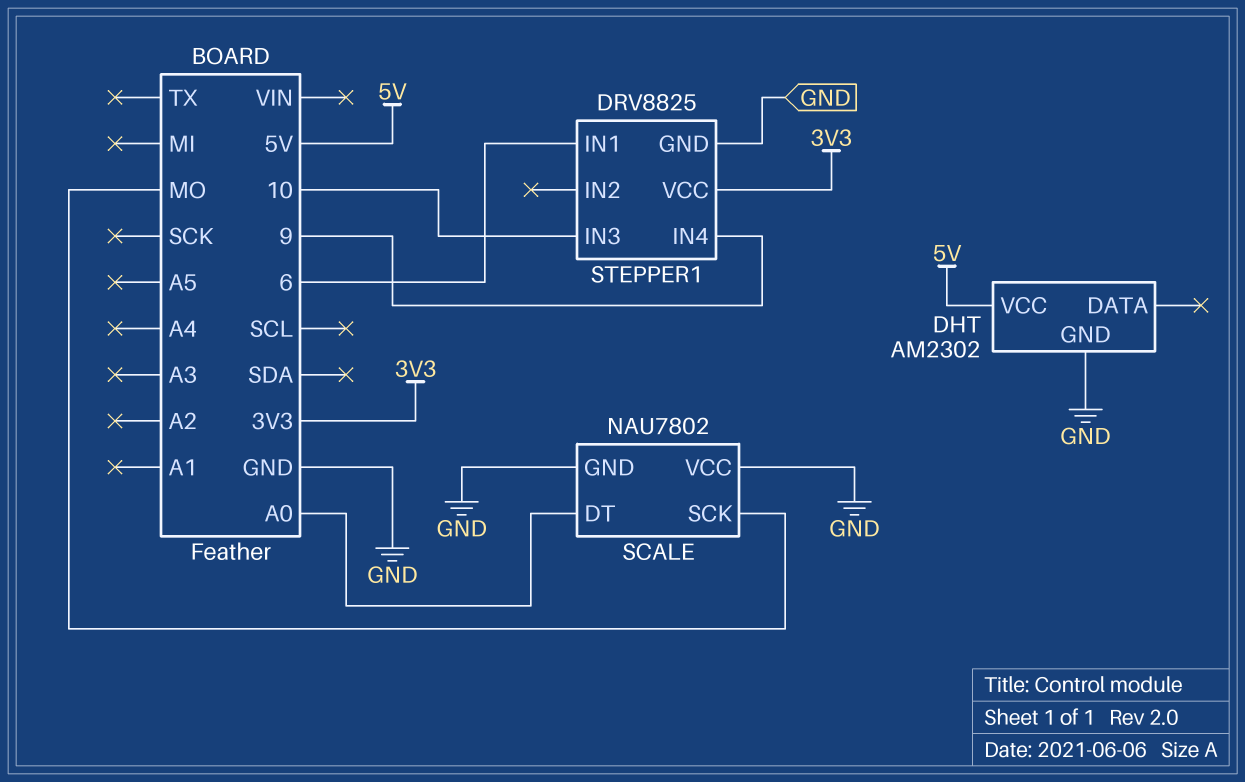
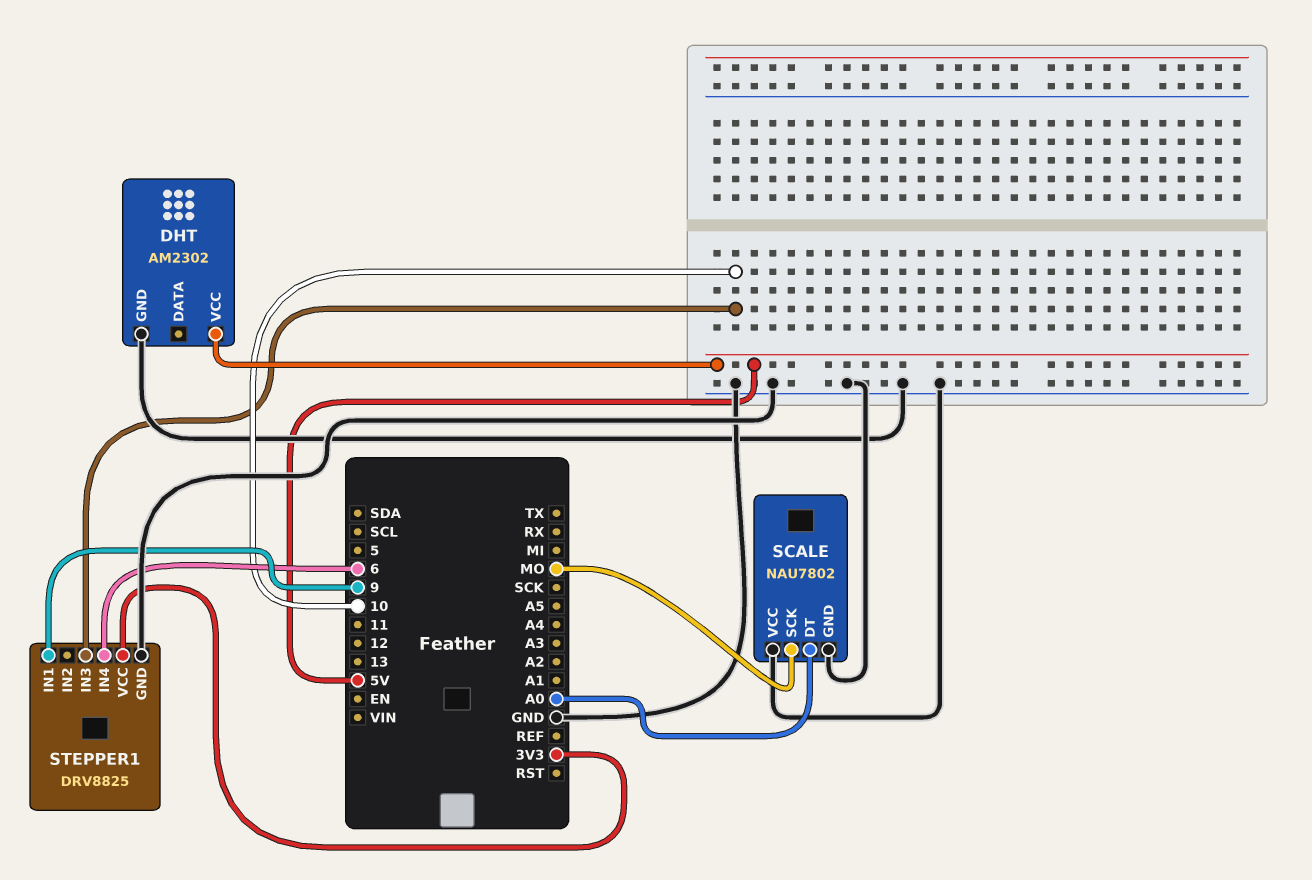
STEPPER1 pin IN1: 6 -> 9
STEPPER1 pin IN4: 9 -> 6

